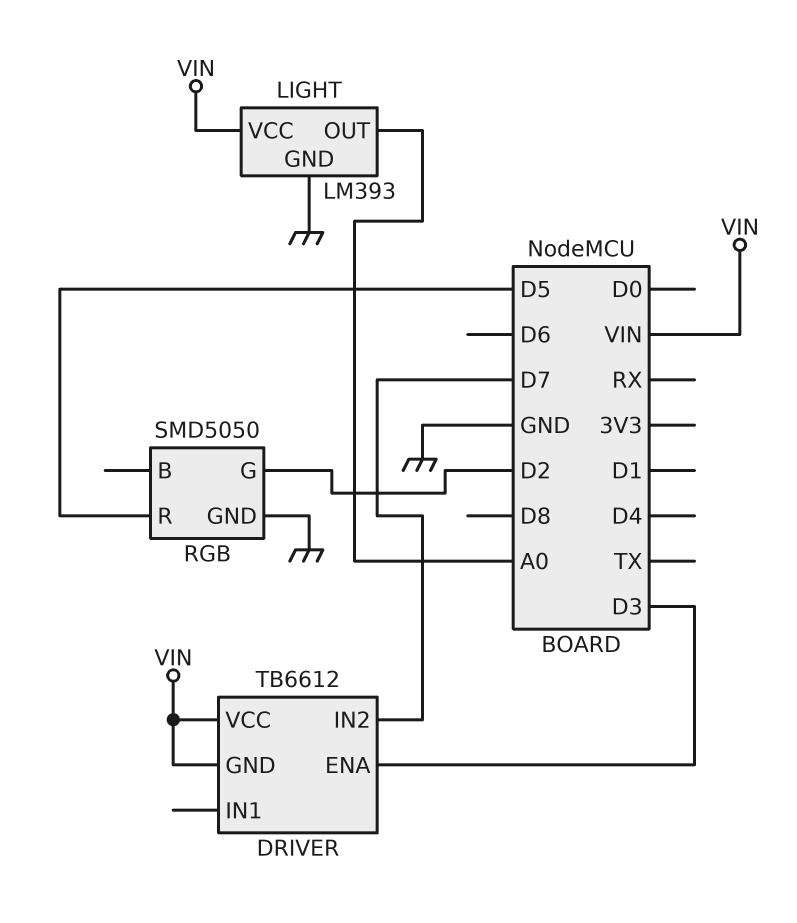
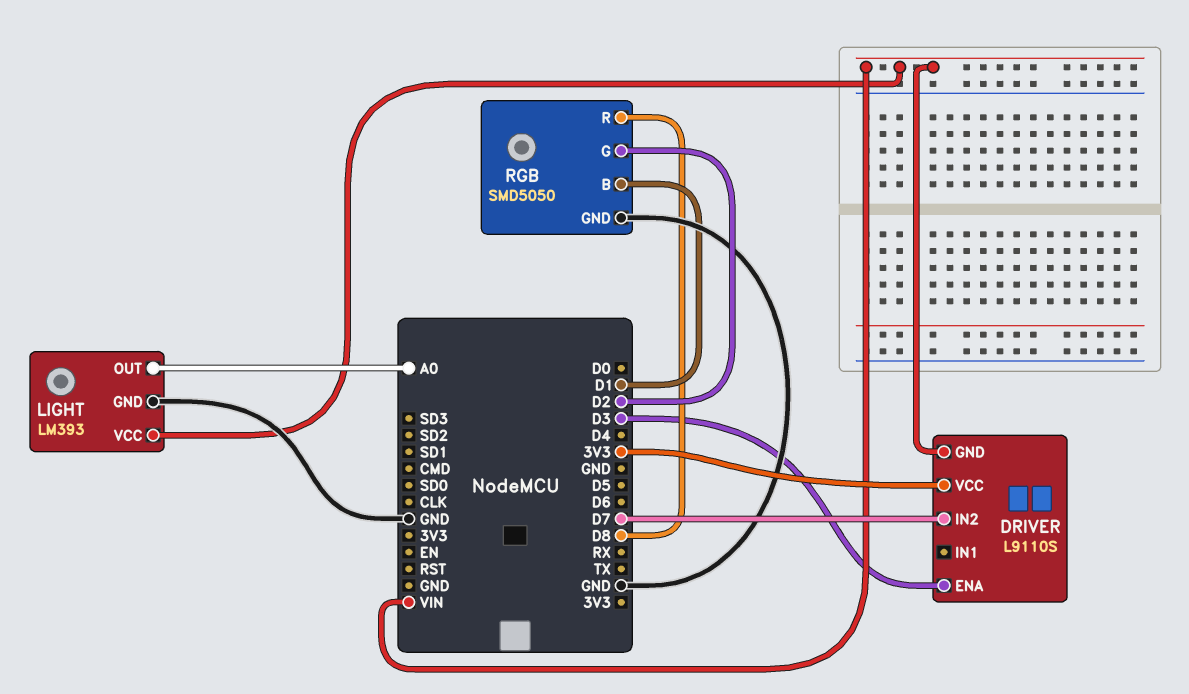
DRIVER: TB6612 -> L9110S
DRIVER pin VCC: VIN -> 3V3
RGB pin B: none -> D1
RGB pin R: D5 -> D8

